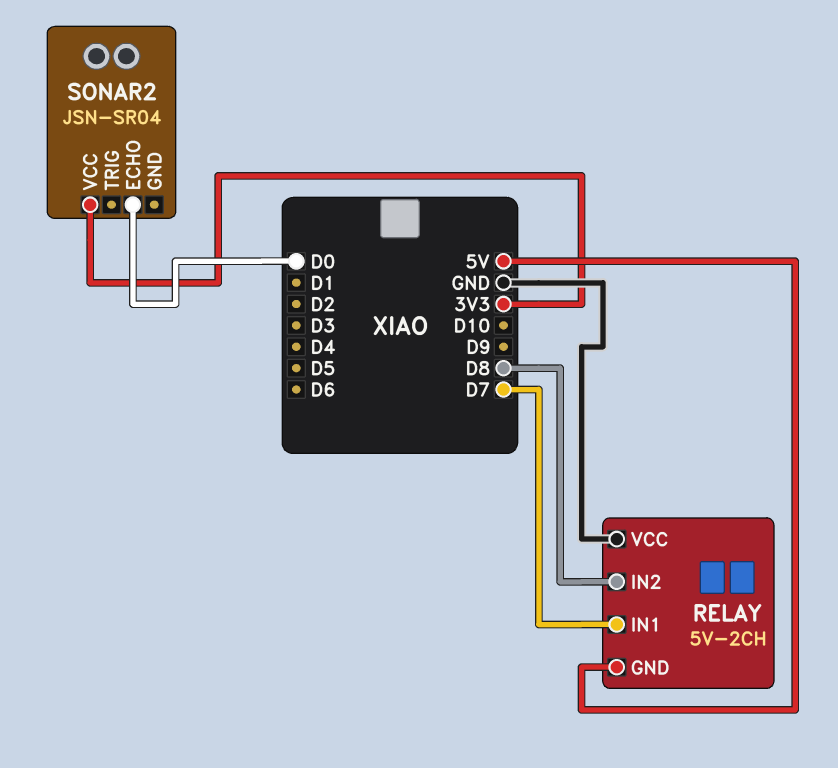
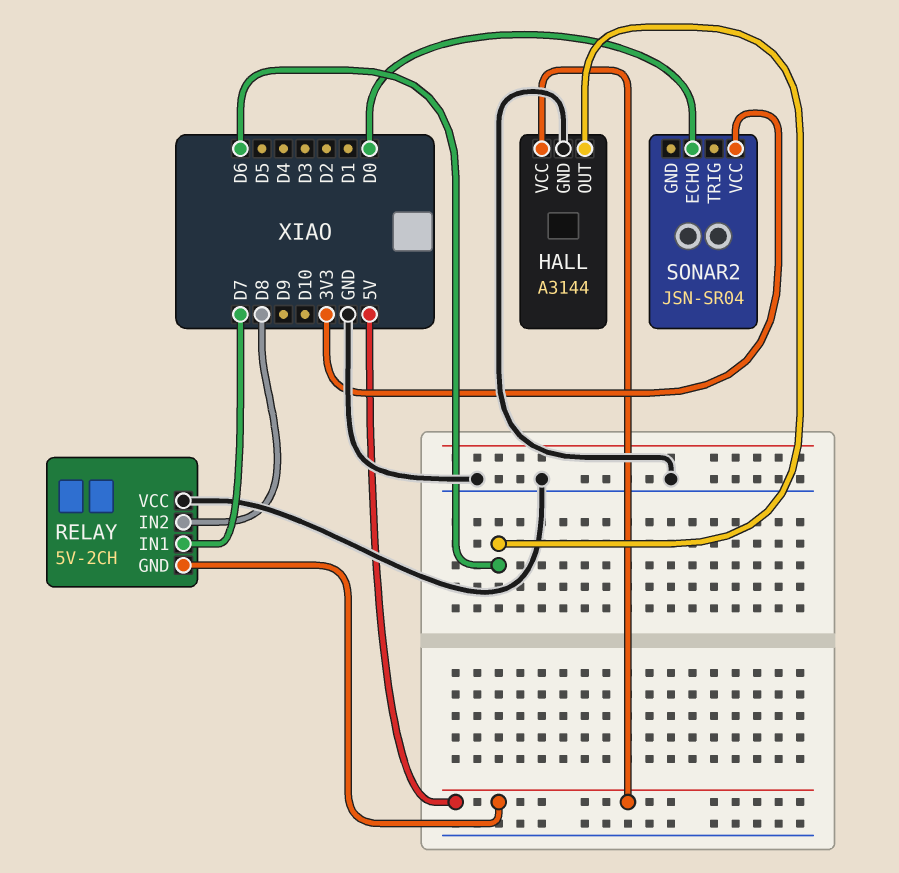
HALL: none -> A3144
HALL pin GND: none -> GND
HALL pin OUT: none -> D6
HALL pin VCC: none -> 5V

